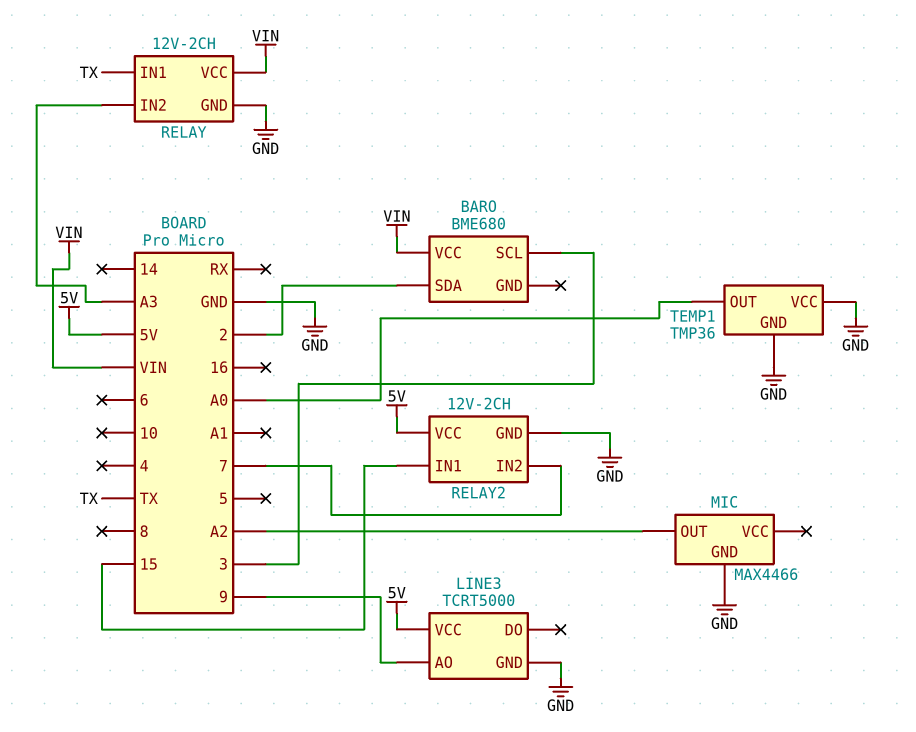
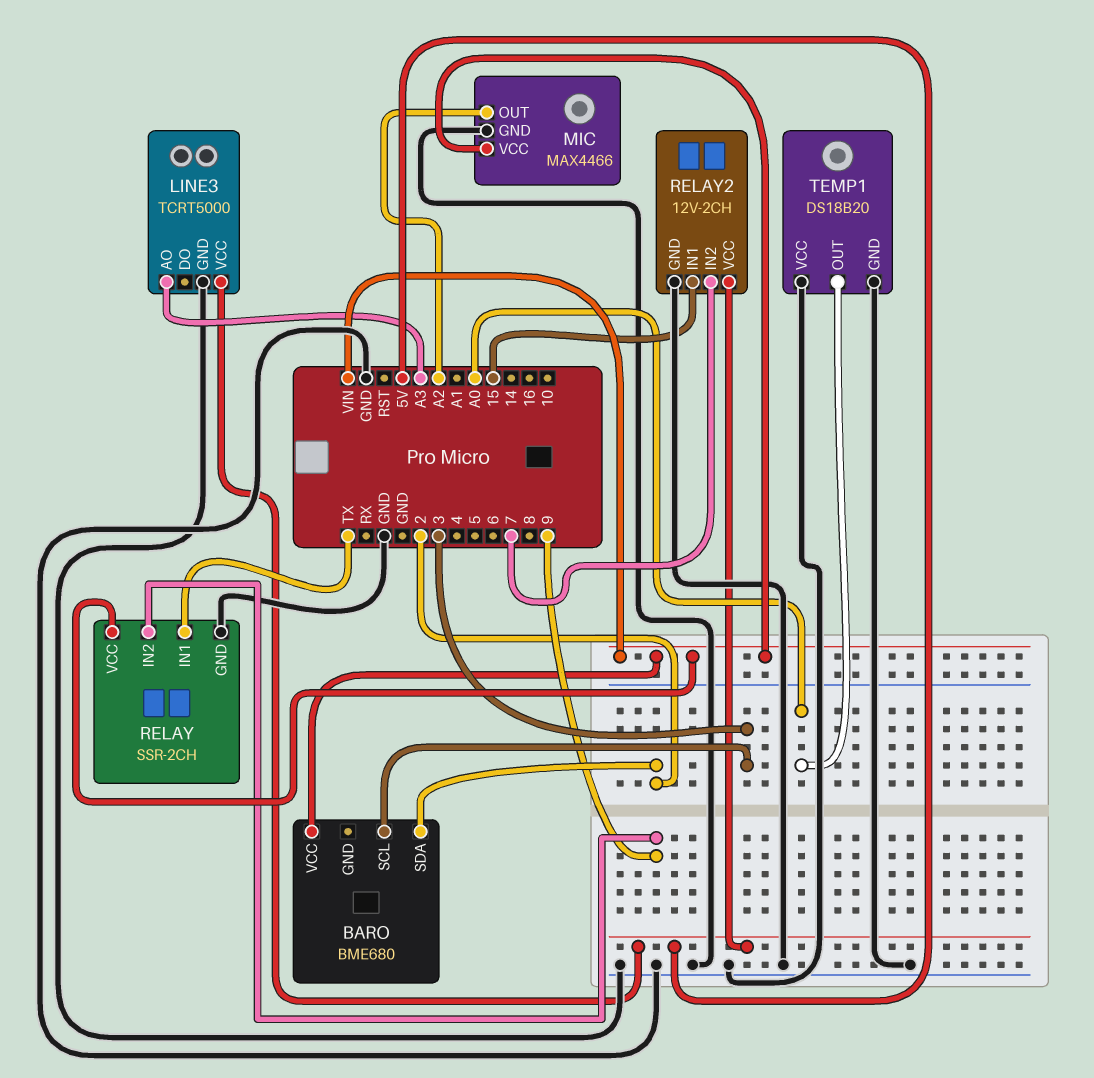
LINE3 pin AO: 9 -> A3
MIC pin VCC: none -> VIN
RELAY: 12V-2CH -> SSR-2CH
RELAY pin IN2: A3 -> 9
TEMP1: TMP36 -> DS18B20

